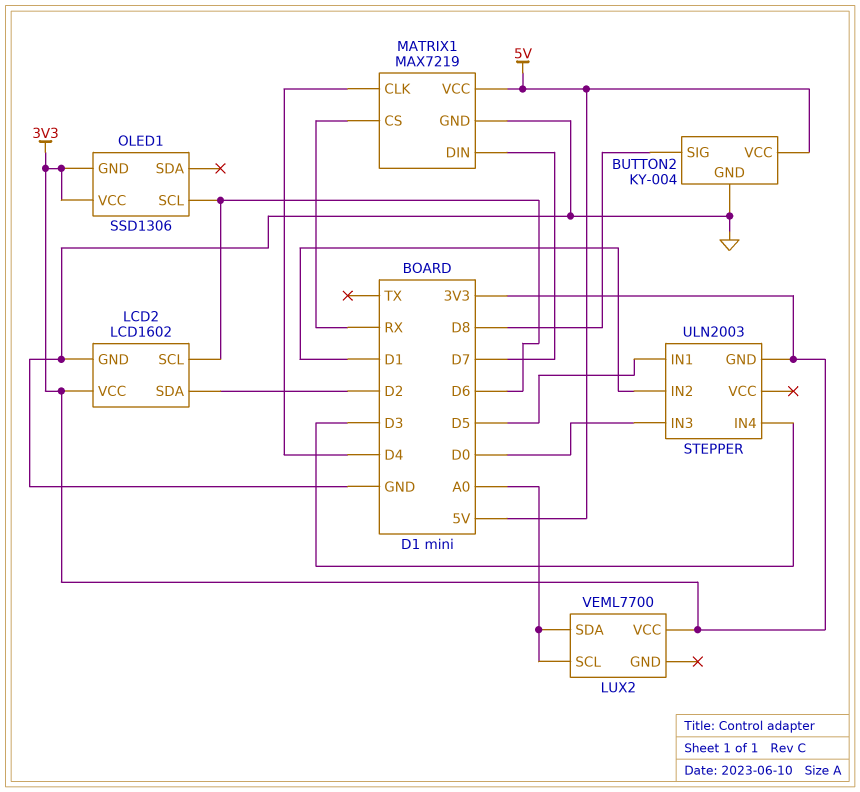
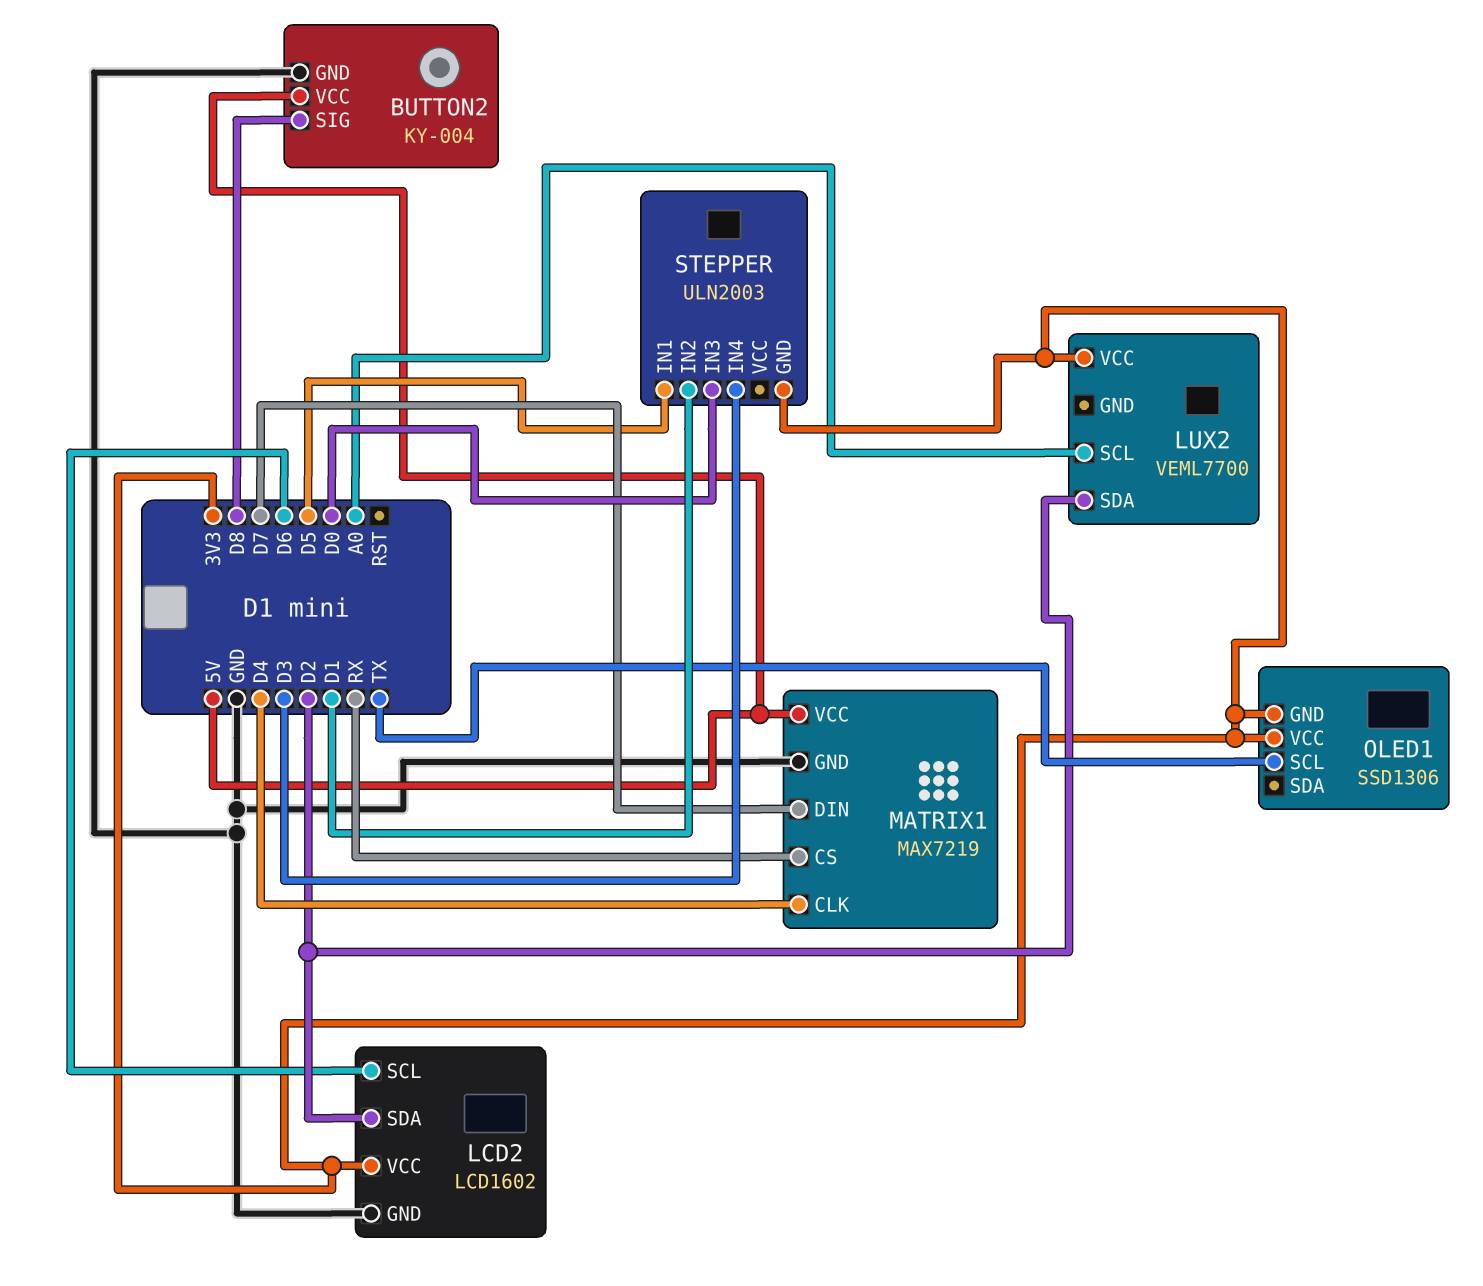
LUX2 pin SDA: A0 -> D2
OLED1 pin SCL: D6 -> TX

